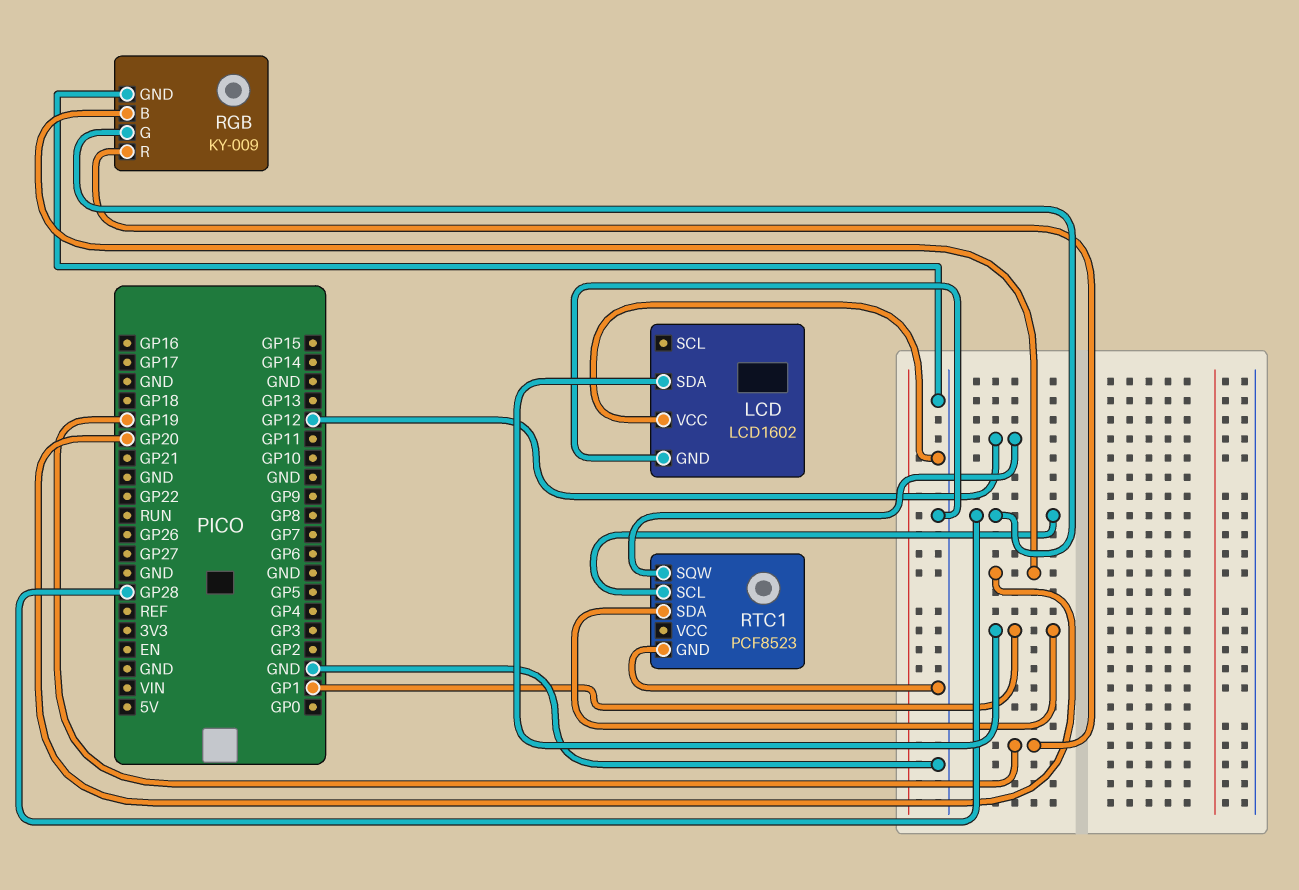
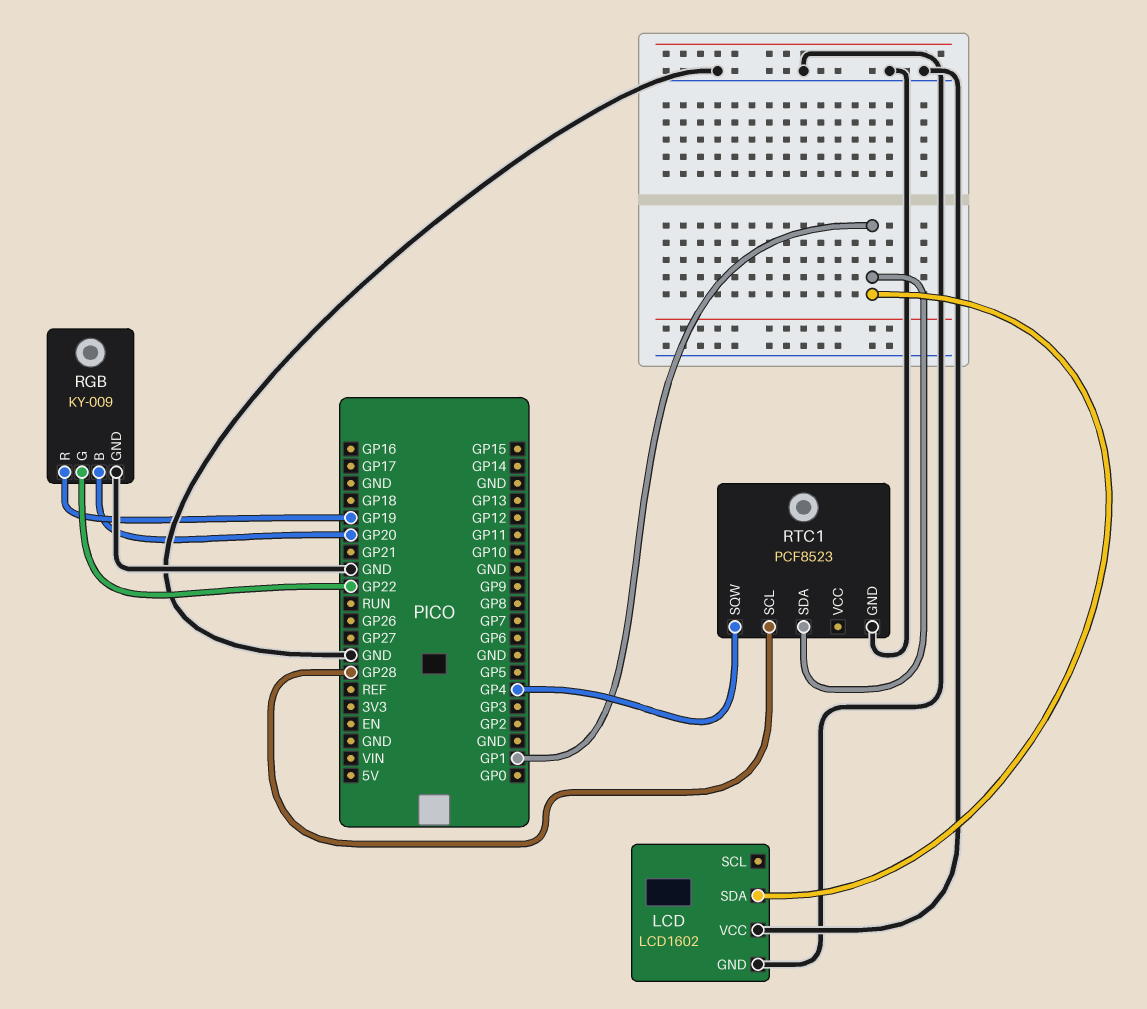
RGB pin G: GP28 -> GP22
RTC1 pin SQW: GP12 -> GP4

